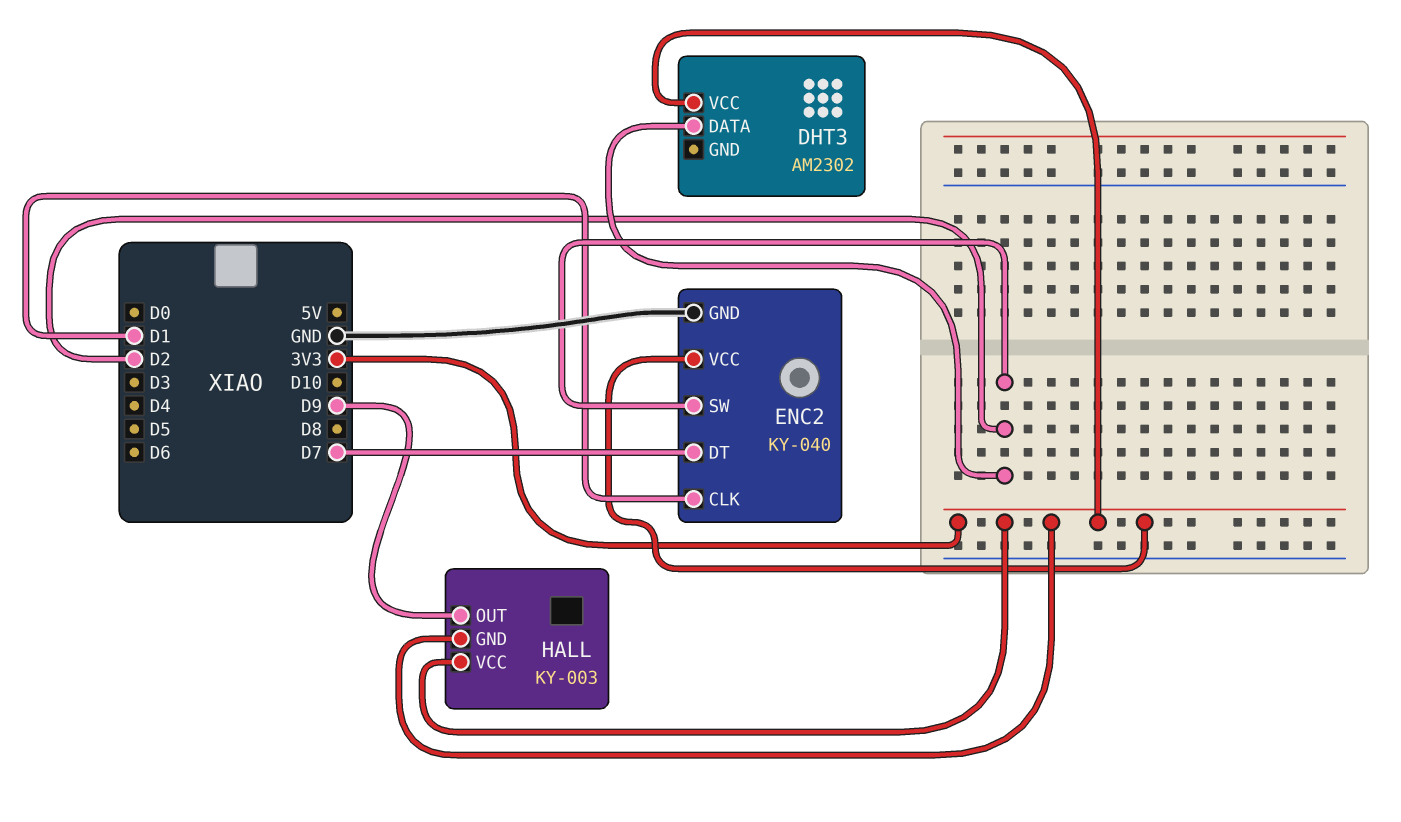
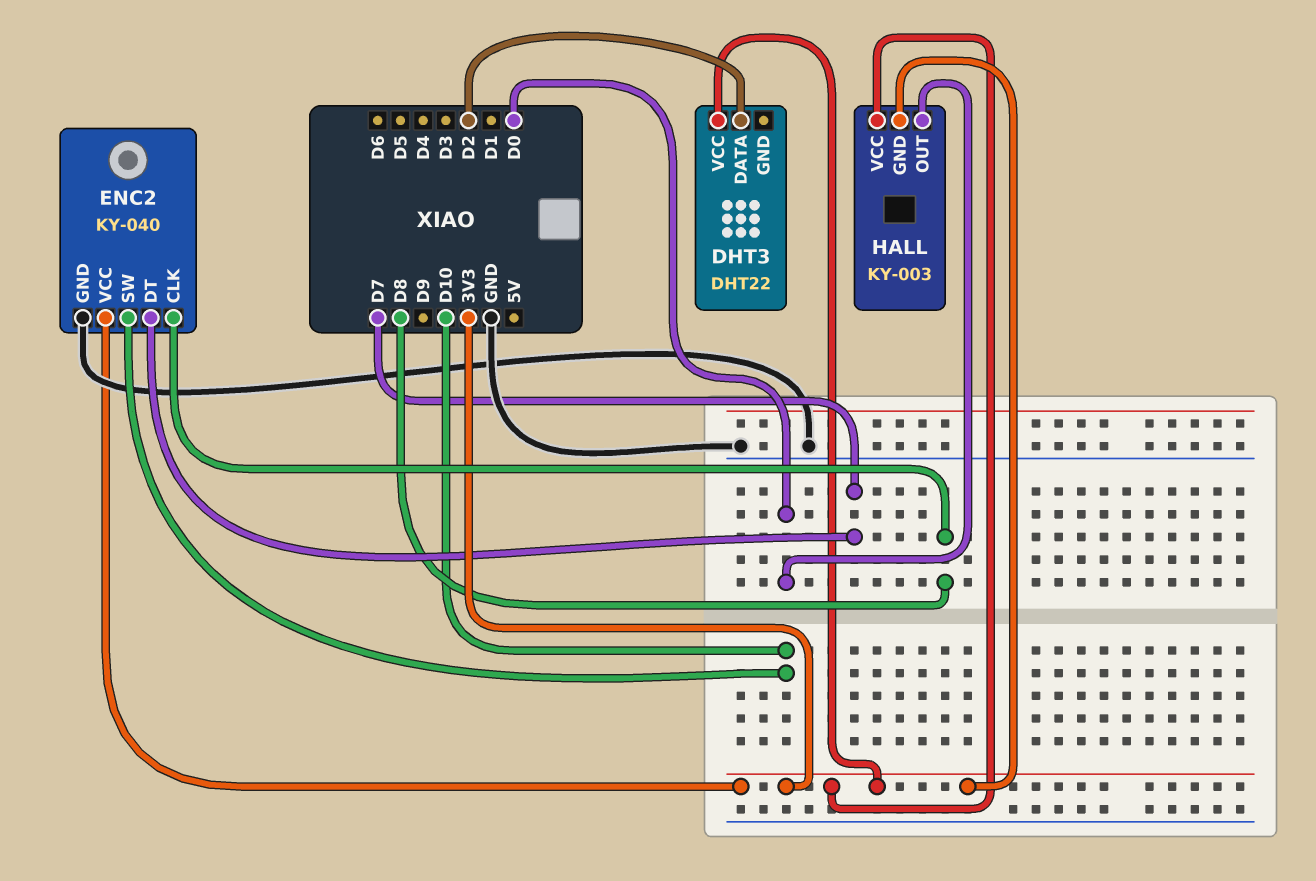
DHT3: AM2302 -> DHT22
ENC2 pin CLK: D1 -> D8
ENC2 pin SW: D2 -> D10
HALL pin OUT: D9 -> D0

